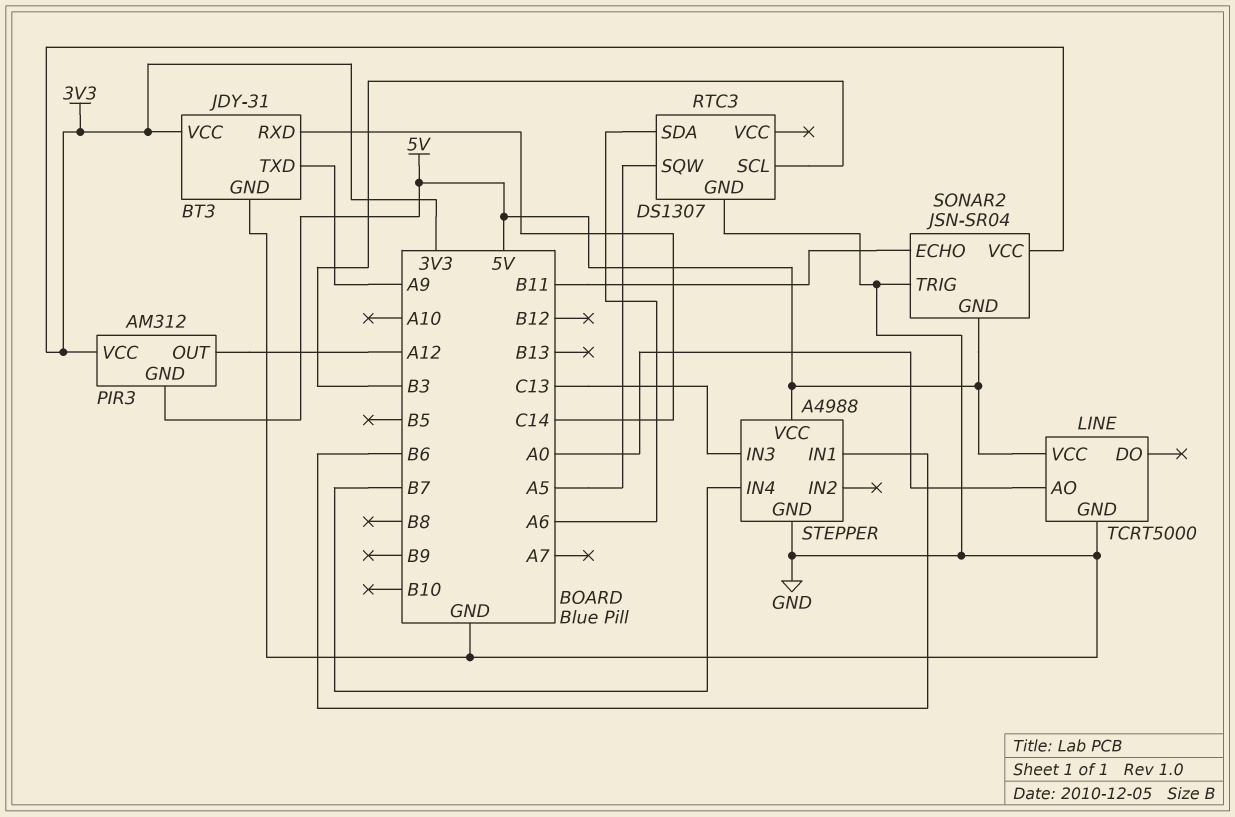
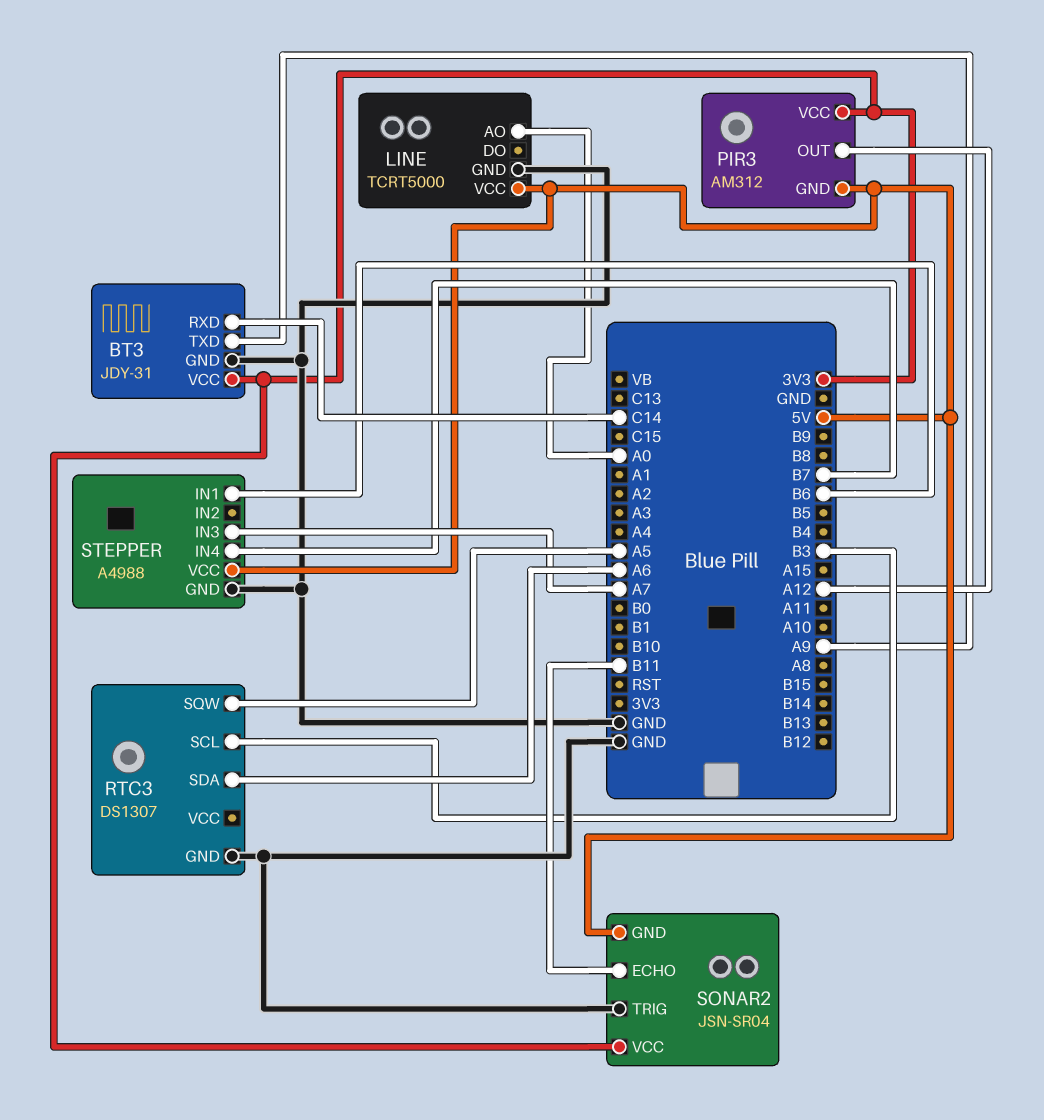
STEPPER pin IN3: C13 -> A7

